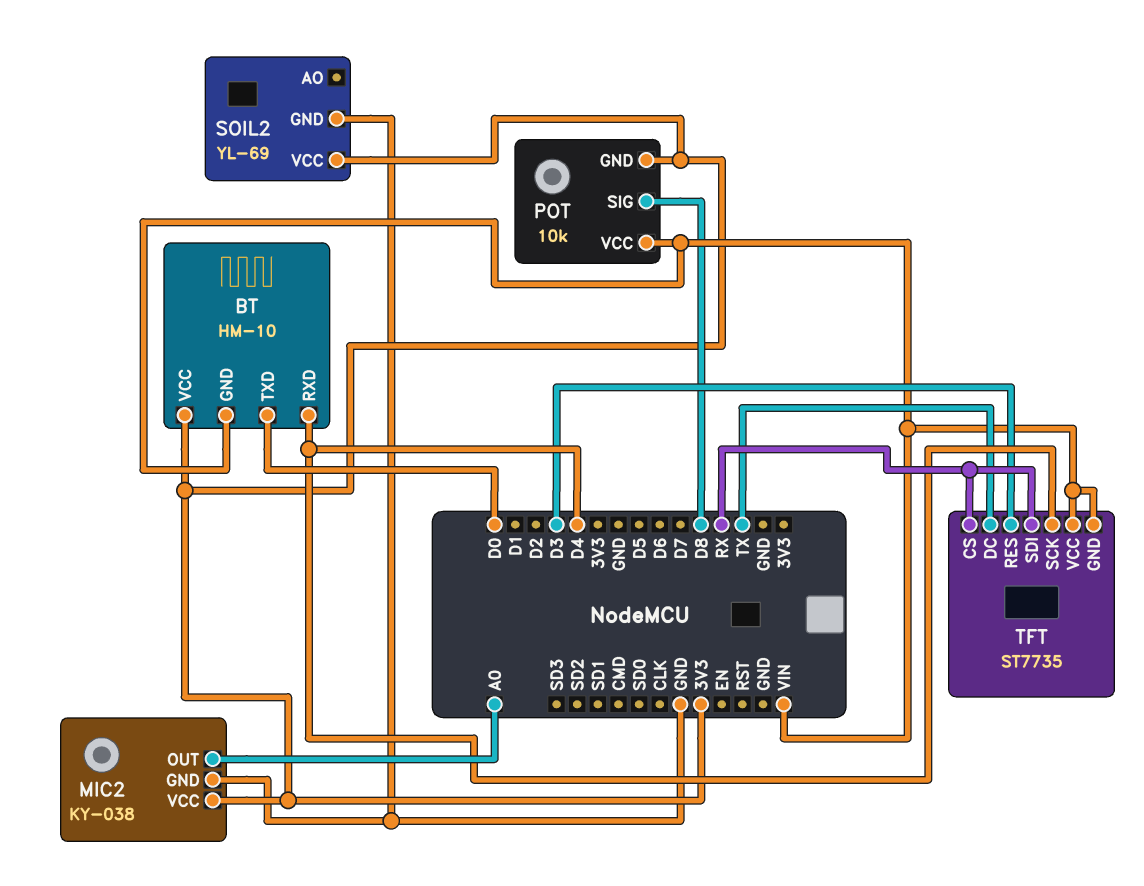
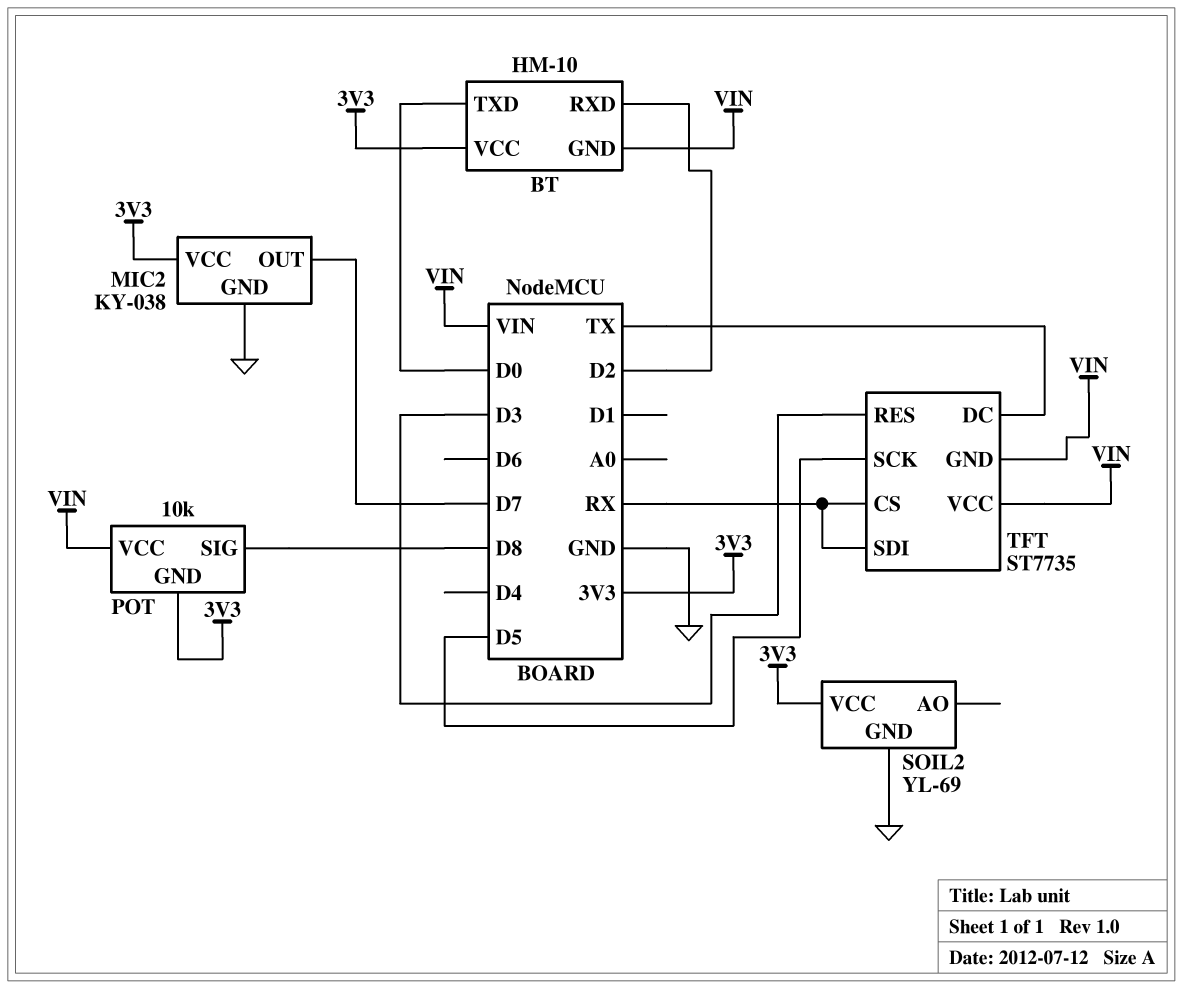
BT pin RXD: D4 -> D2
MIC2 pin OUT: A0 -> D7
TFT pin SCK: D4 -> D5

